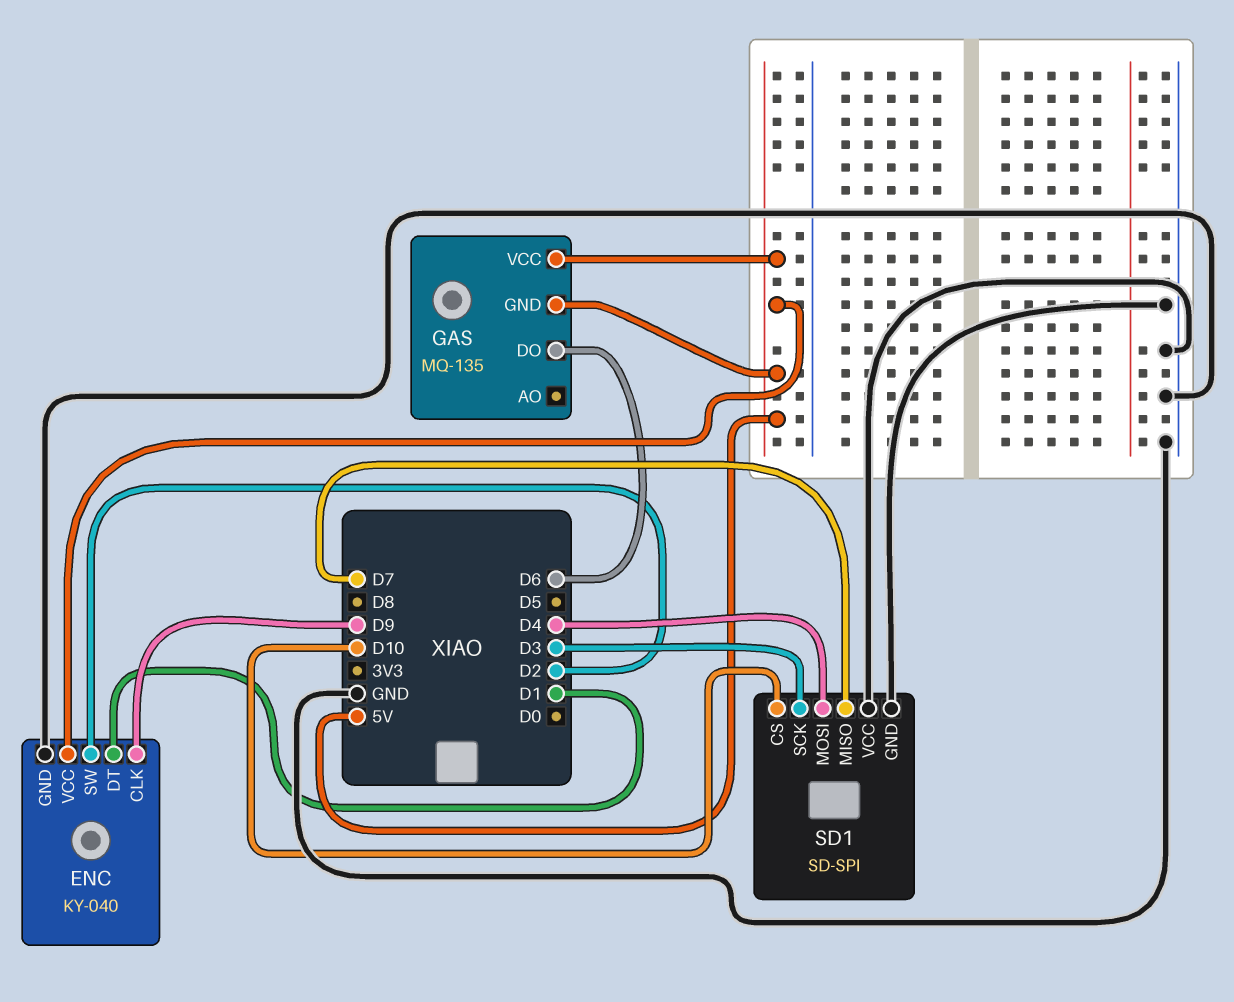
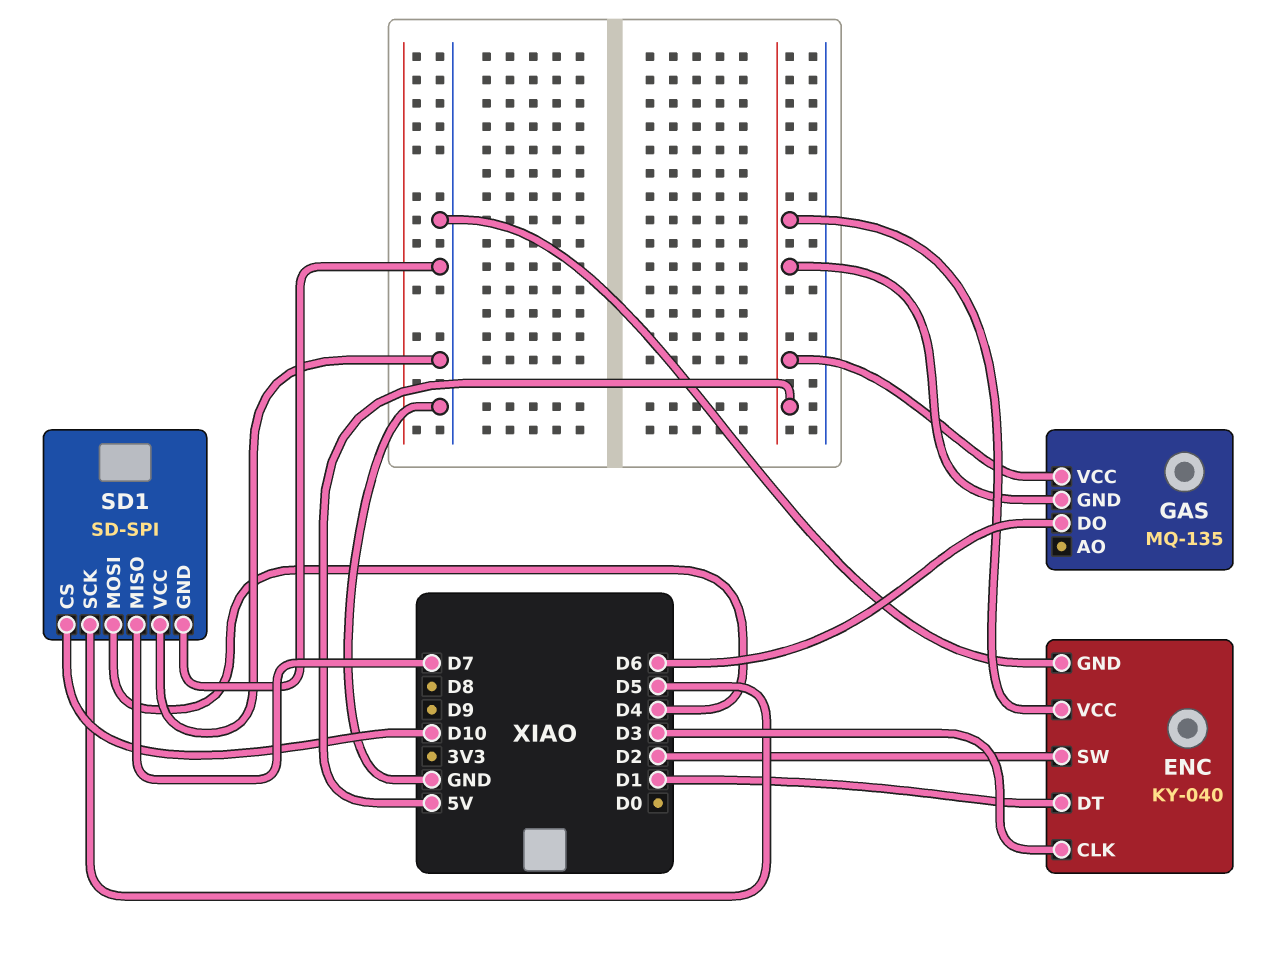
ENC pin CLK: D9 -> D3
SD1 pin SCK: D3 -> D5

